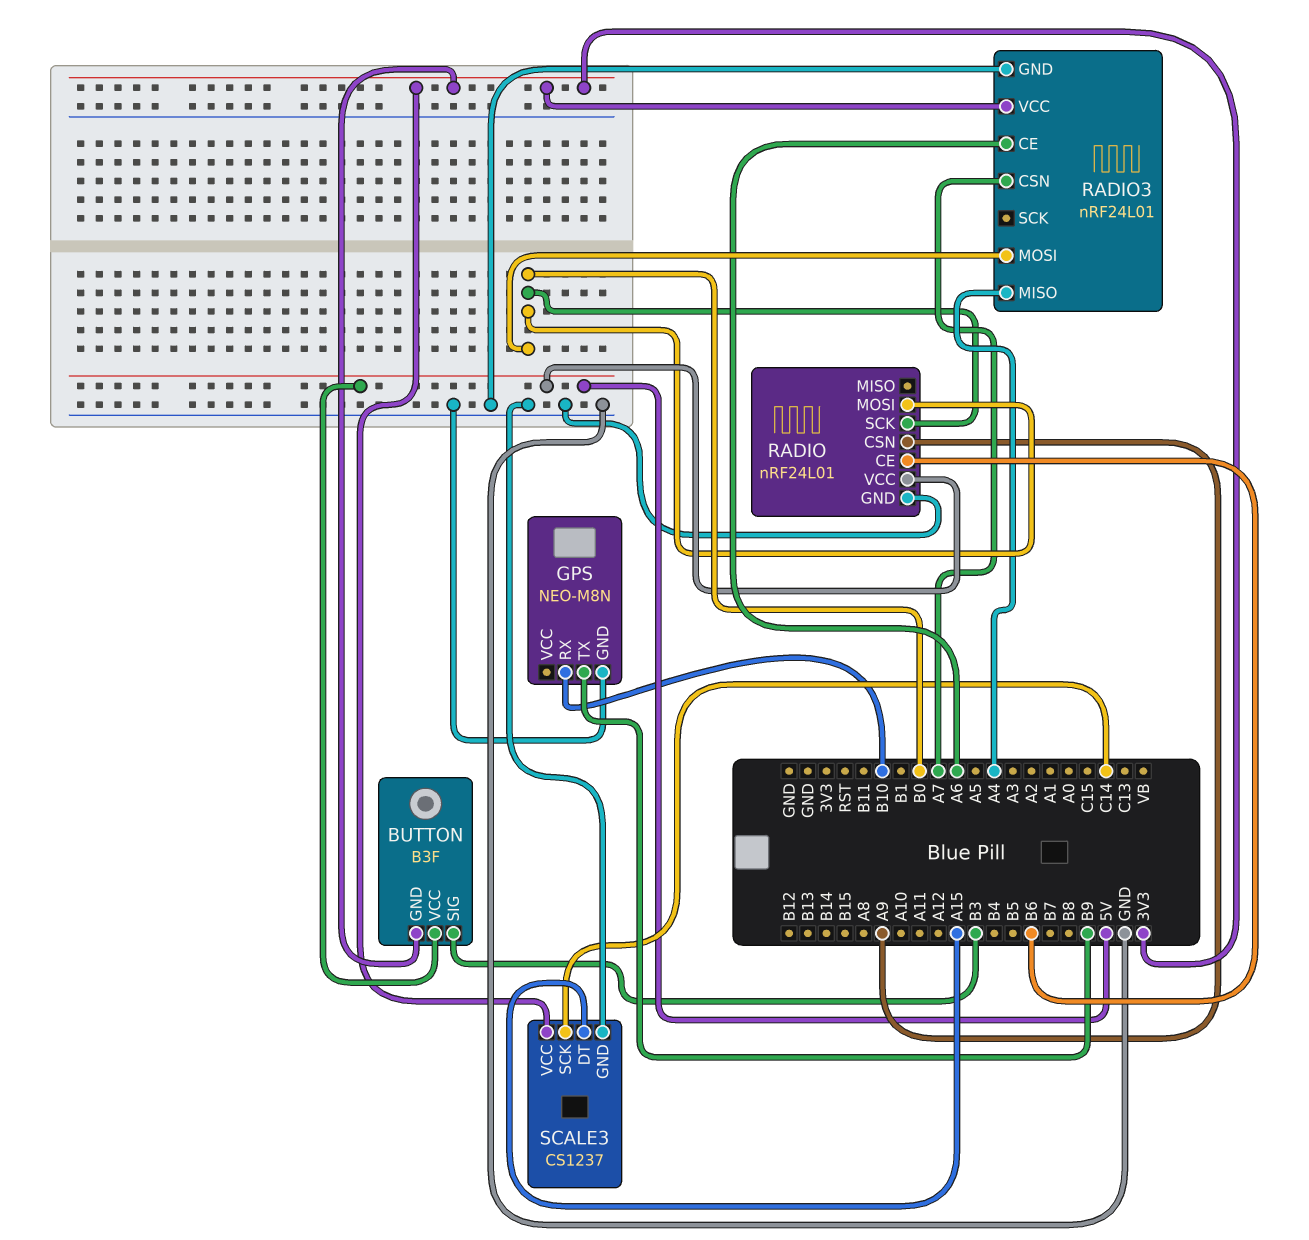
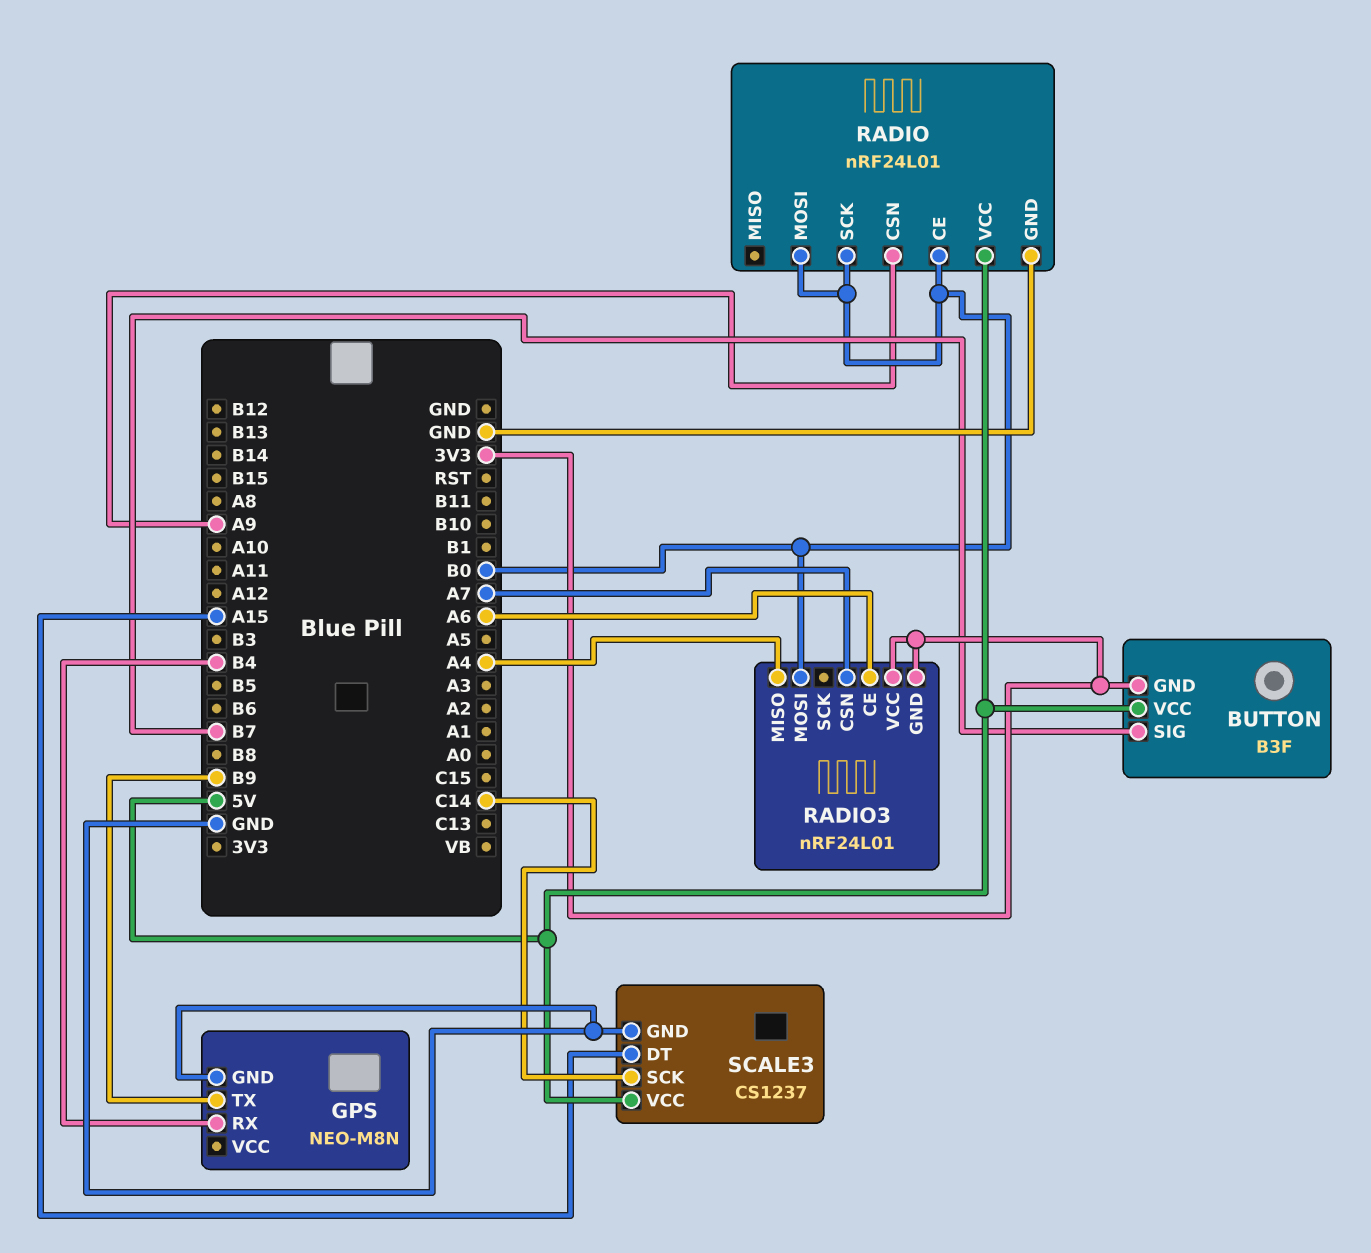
BUTTON pin SIG: B3 -> B7
GPS pin RX: B10 -> B4
RADIO pin CE: B6 -> B0
RADIO3 pin GND: GND -> 3V3
SCALE3 pin VCC: 3V3 -> 5V

